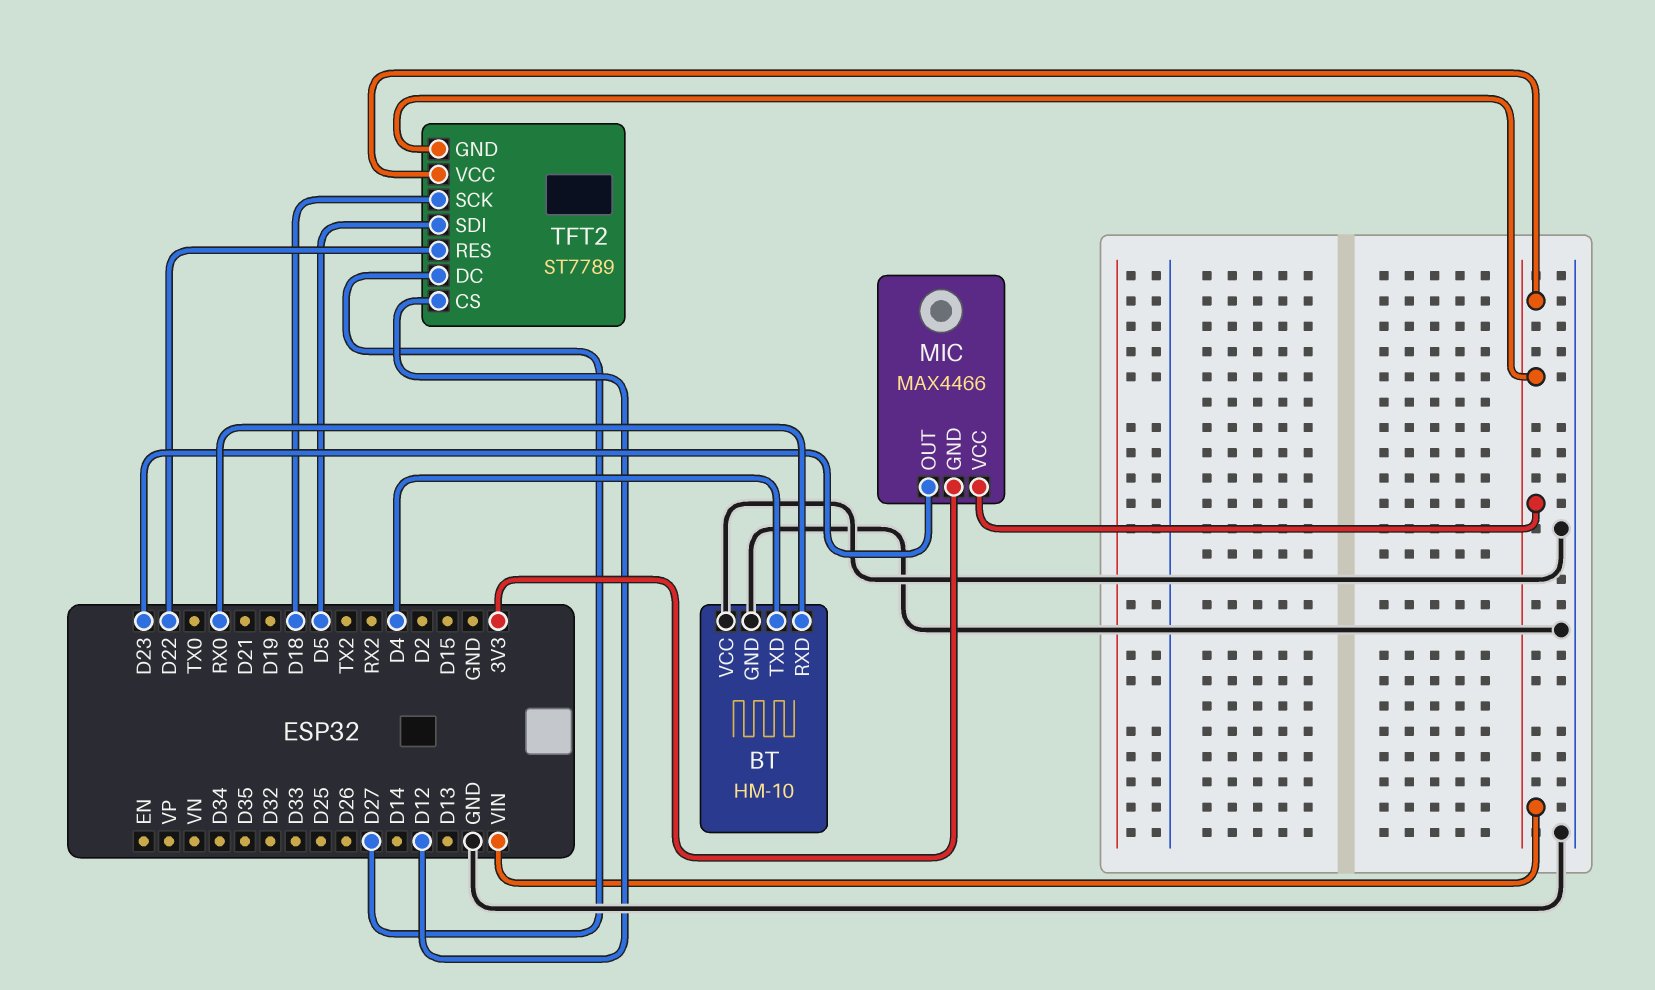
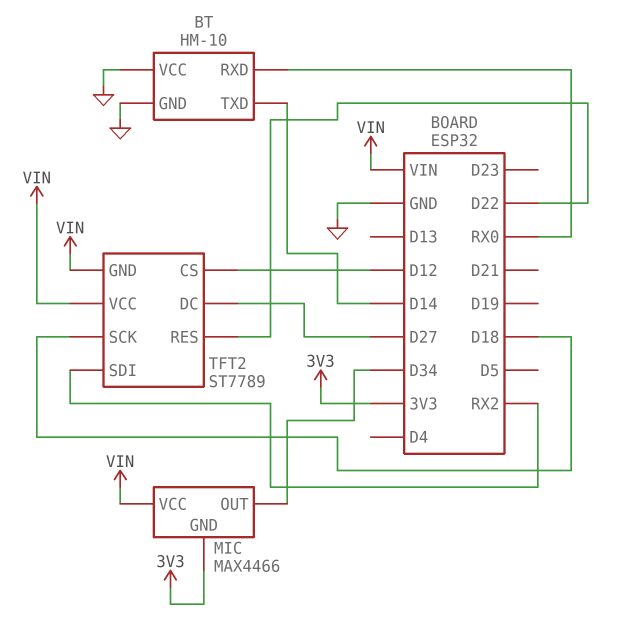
BT pin TXD: D4 -> D14
MIC pin OUT: D23 -> D34
TFT2 pin SDI: D5 -> RX2

